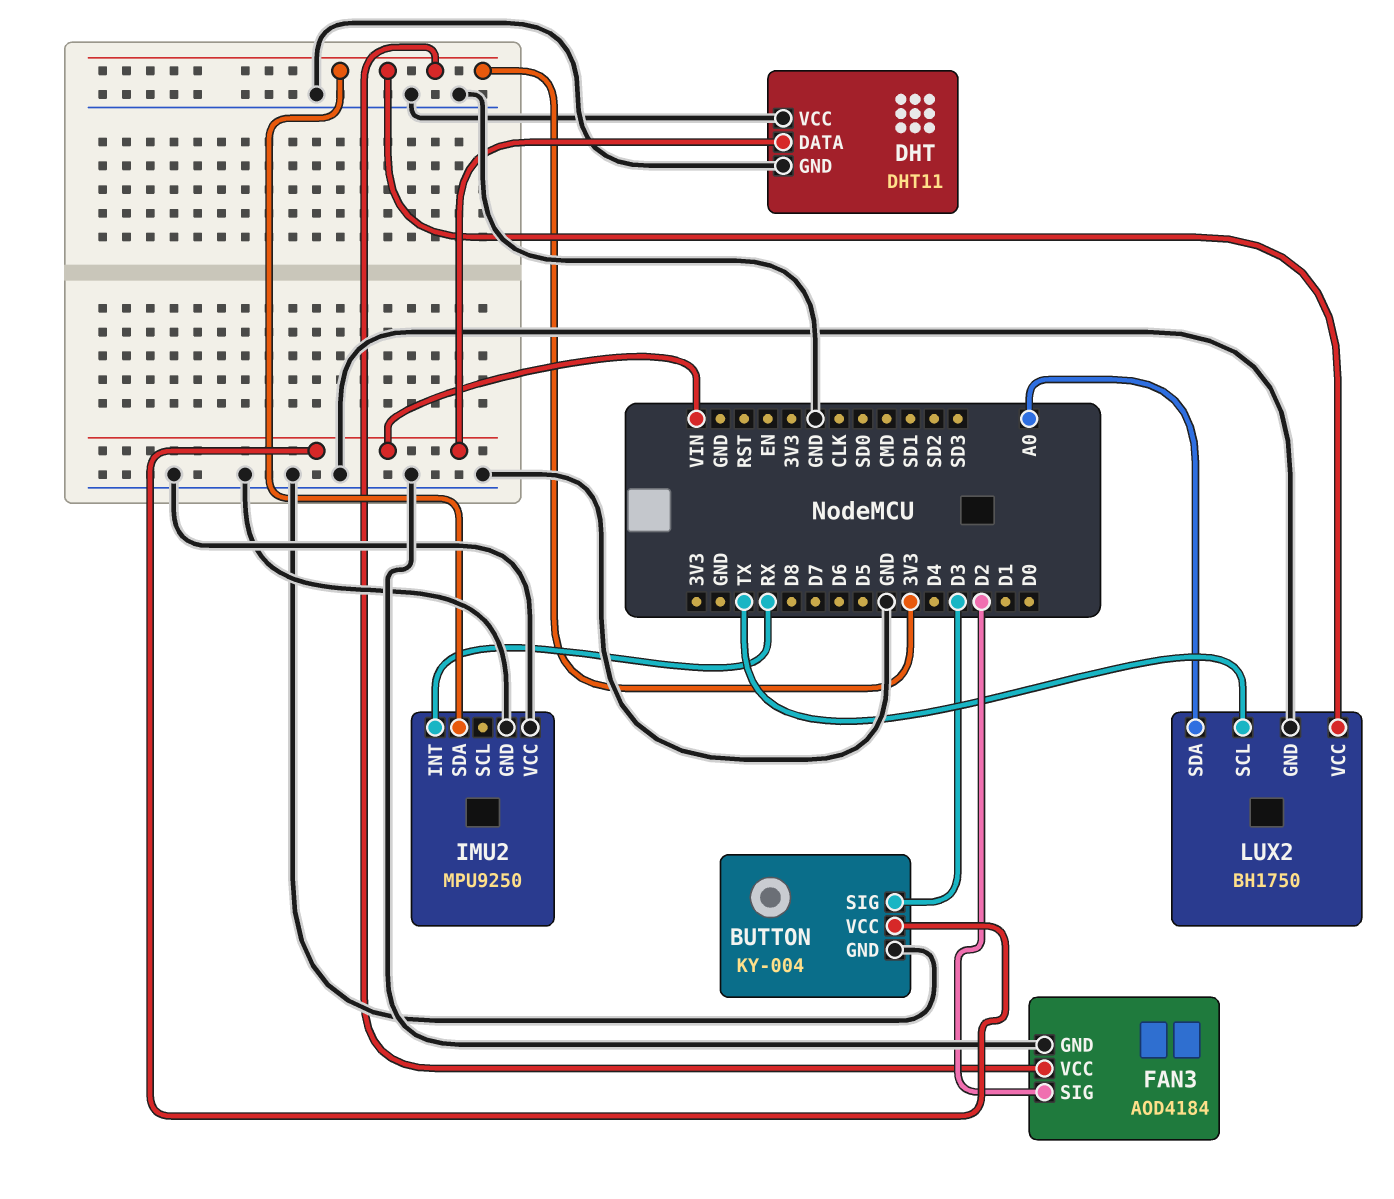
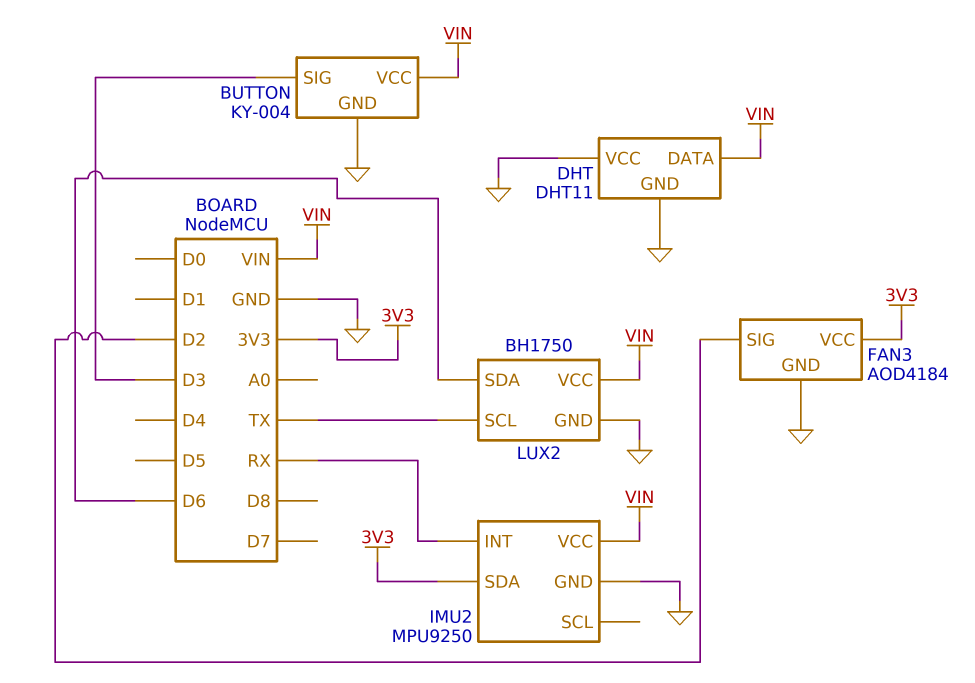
IMU2 pin VCC: GND -> VIN
LUX2 pin SDA: A0 -> D6
LUX2 pin VCC: 3V3 -> VIN

